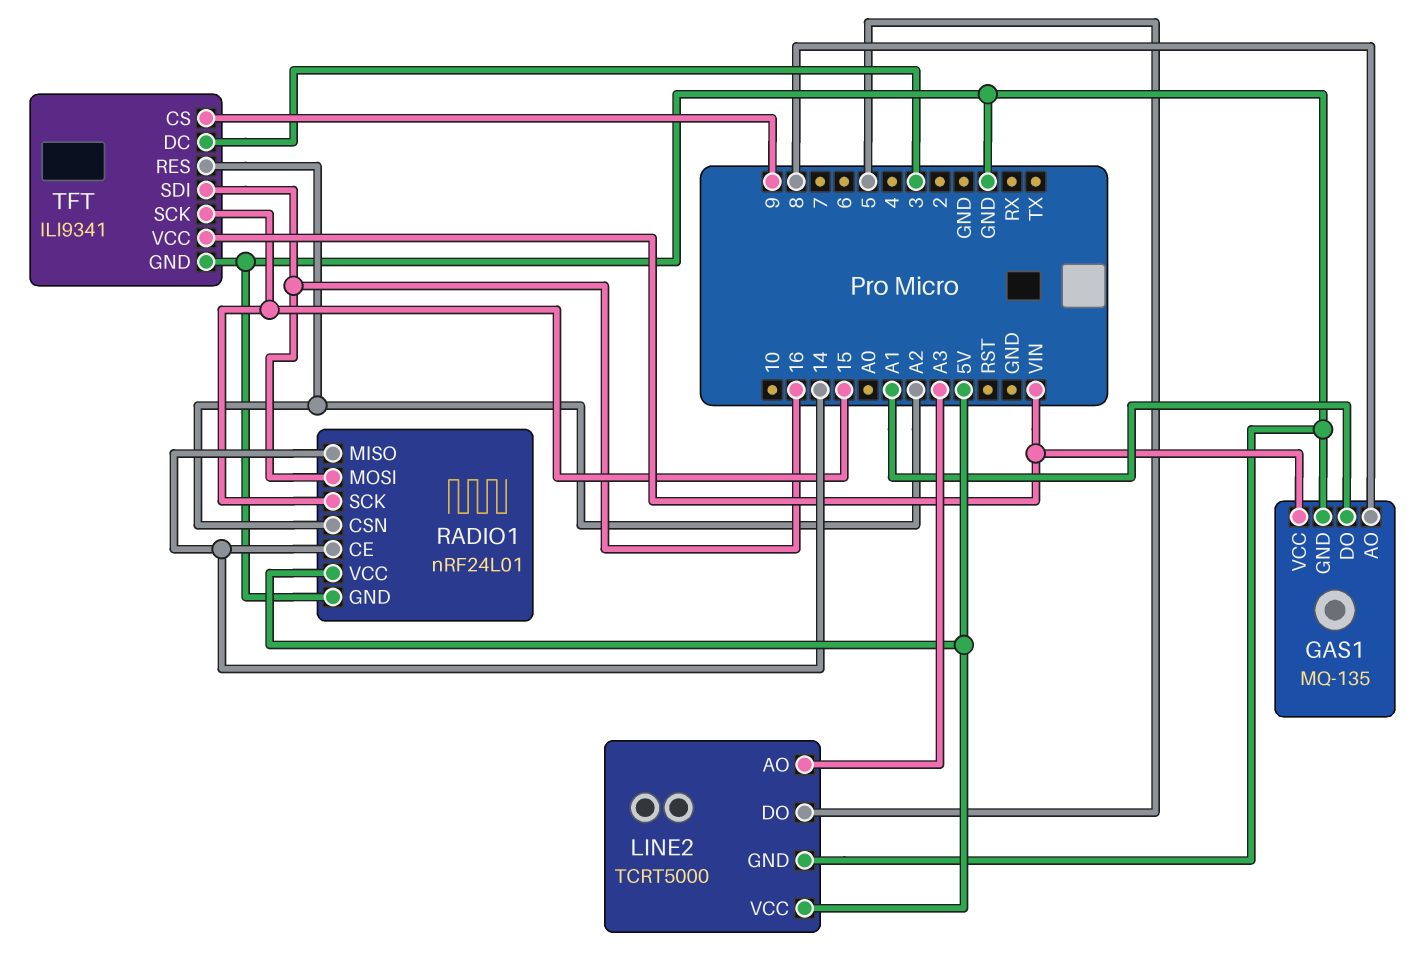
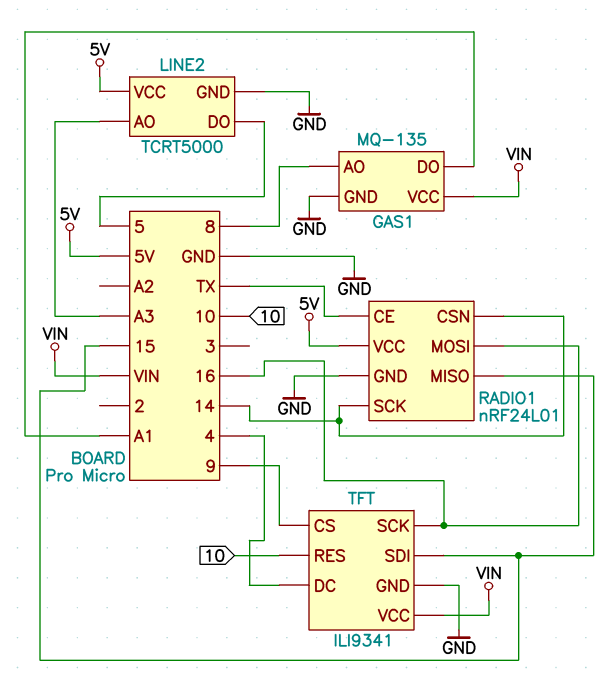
RADIO1 pin CE: 14 -> TX
RADIO1 pin CSN: A2 -> 14
RADIO1 pin MISO: 14 -> 15
RADIO1 pin SCK: 15 -> 14
TFT pin DC: 3 -> 4
TFT pin RES: A2 -> 10
TFT pin SCK: 15 -> 16
TFT pin SDI: 16 -> 15

